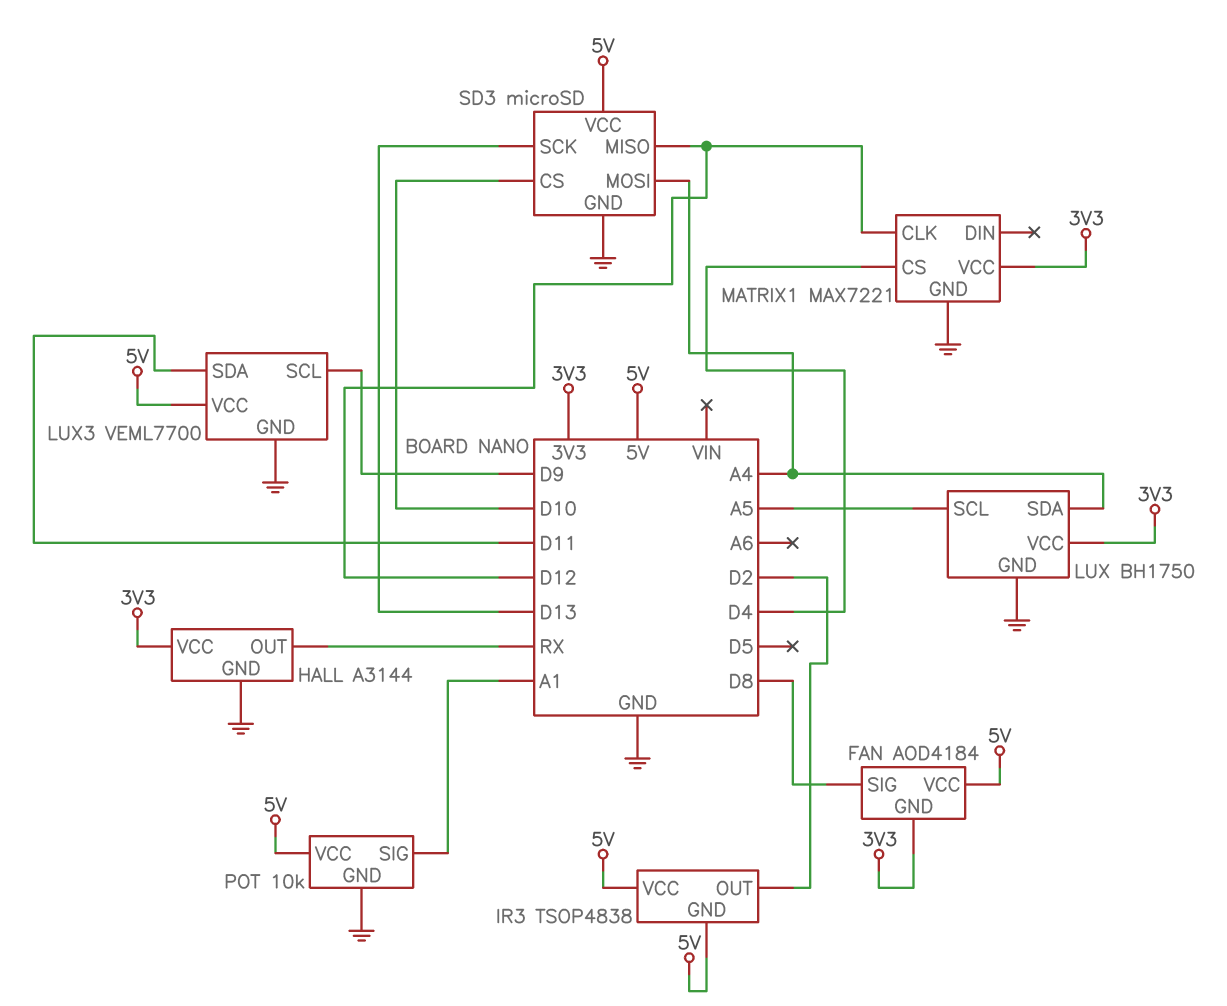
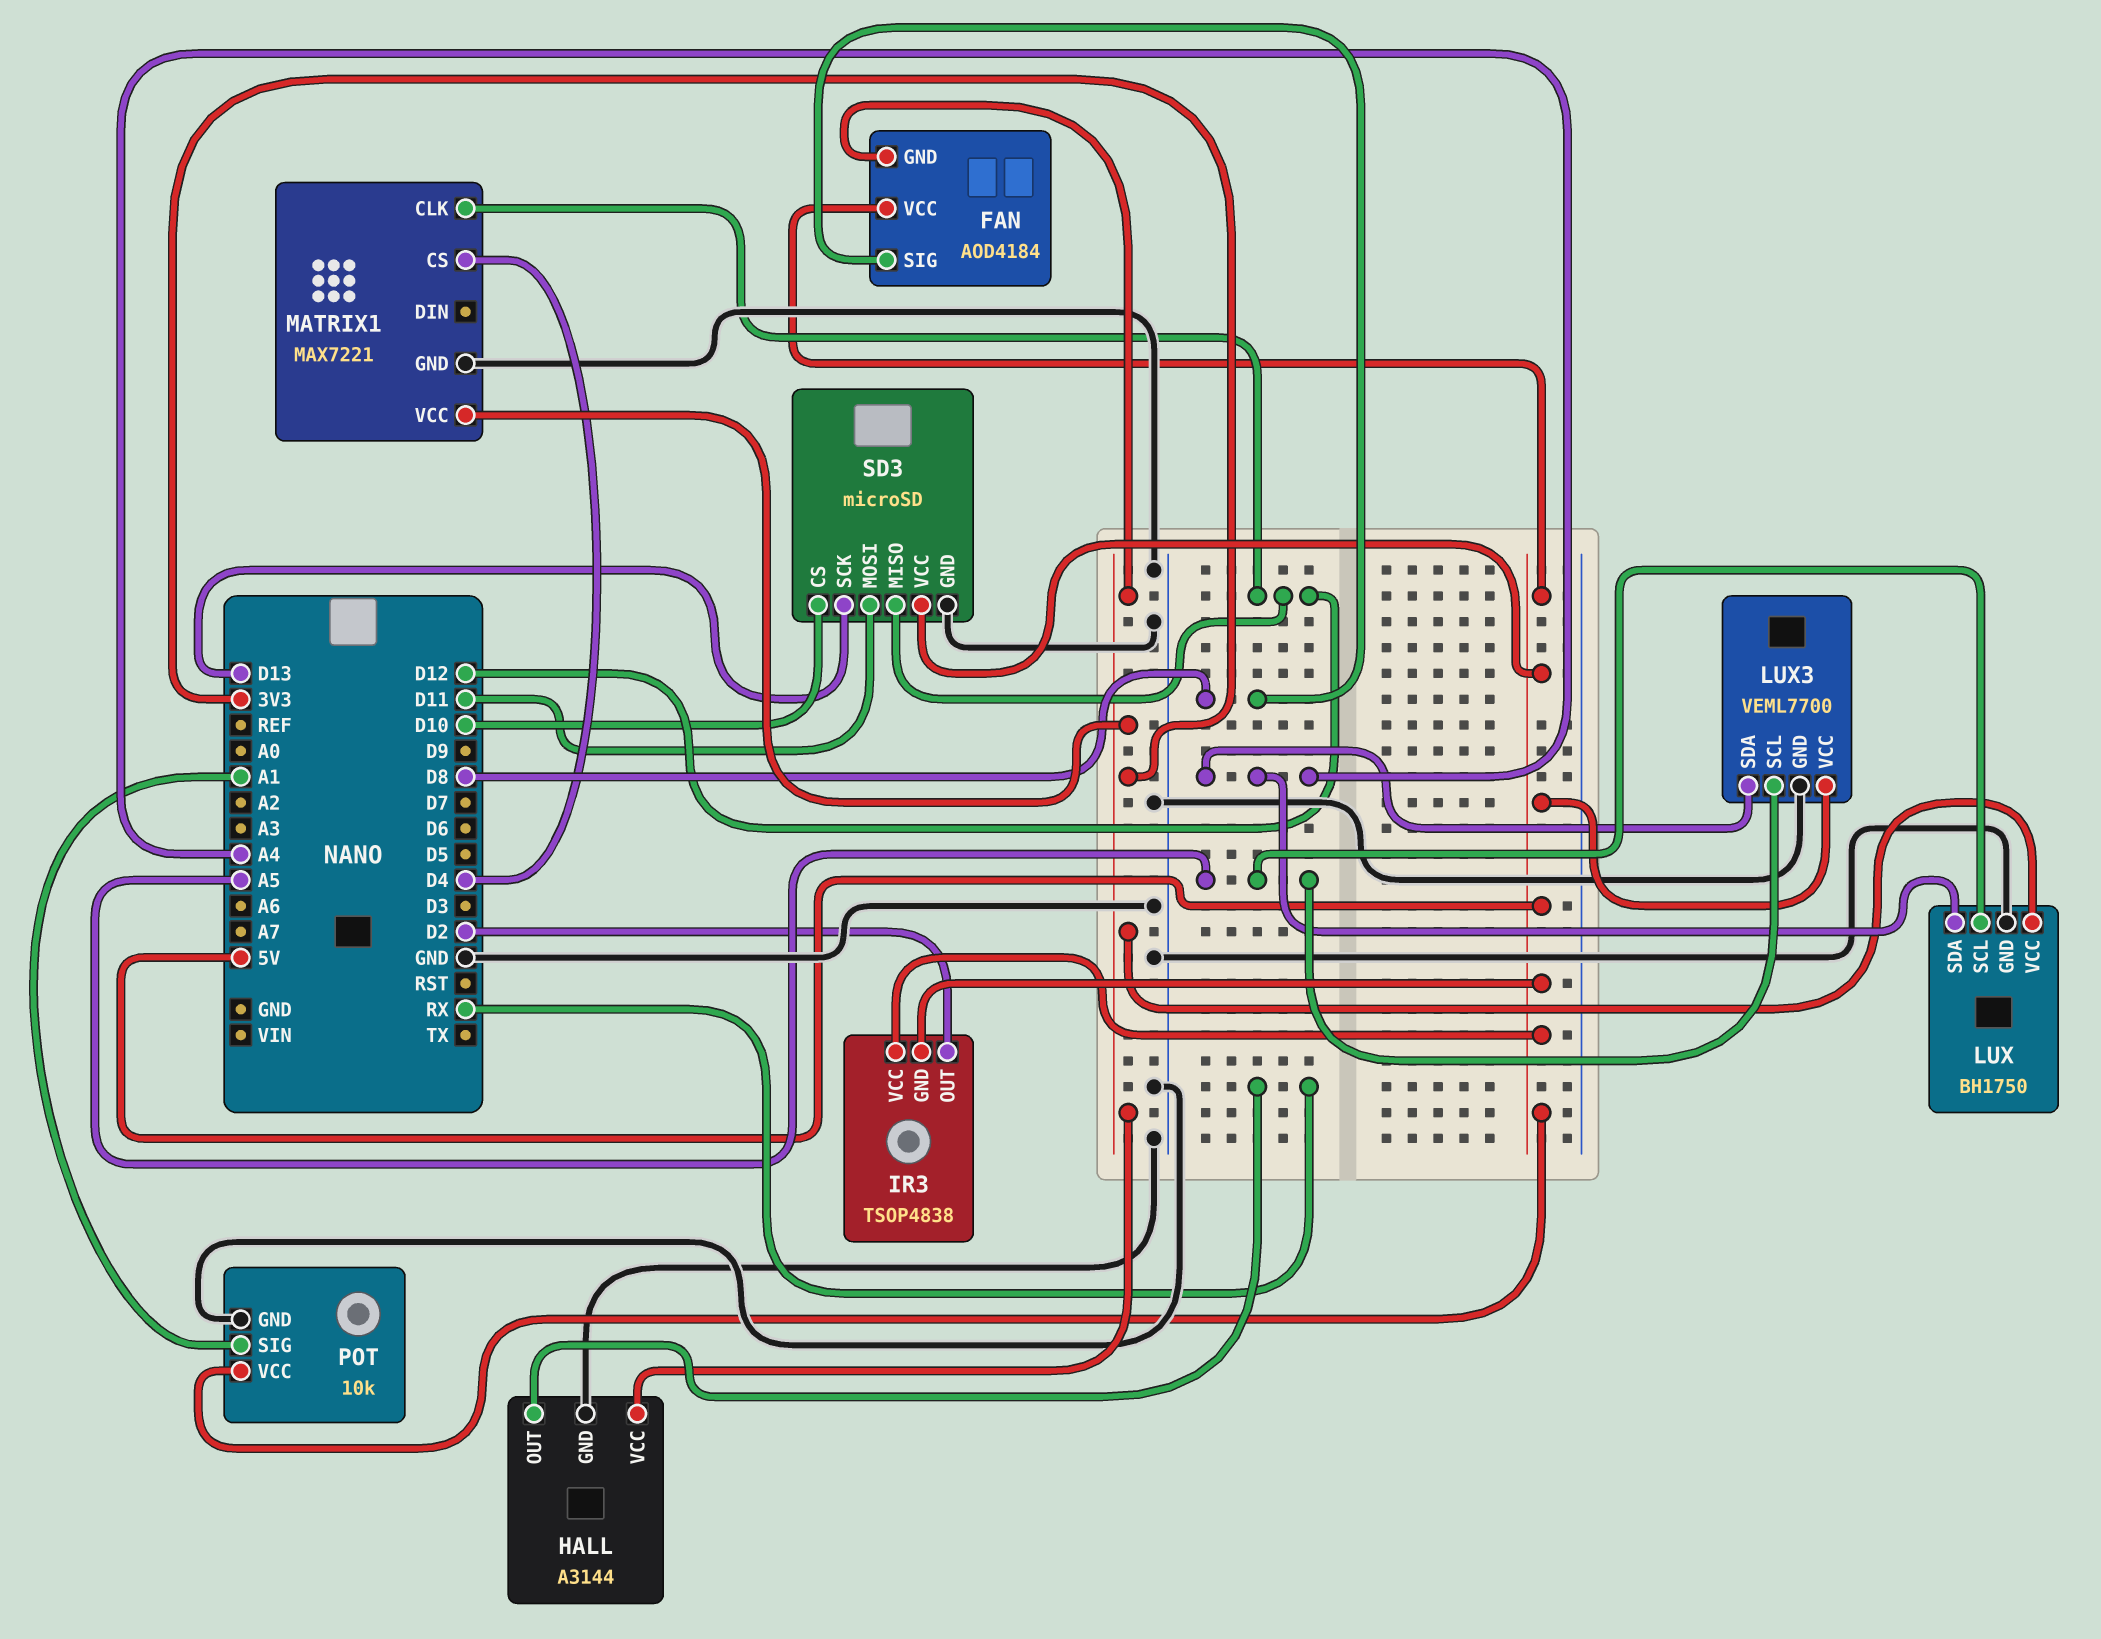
LUX3 pin SCL: D9 -> A5
LUX3 pin SDA: D11 -> A4
SD3 pin MOSI: A4 -> D11

